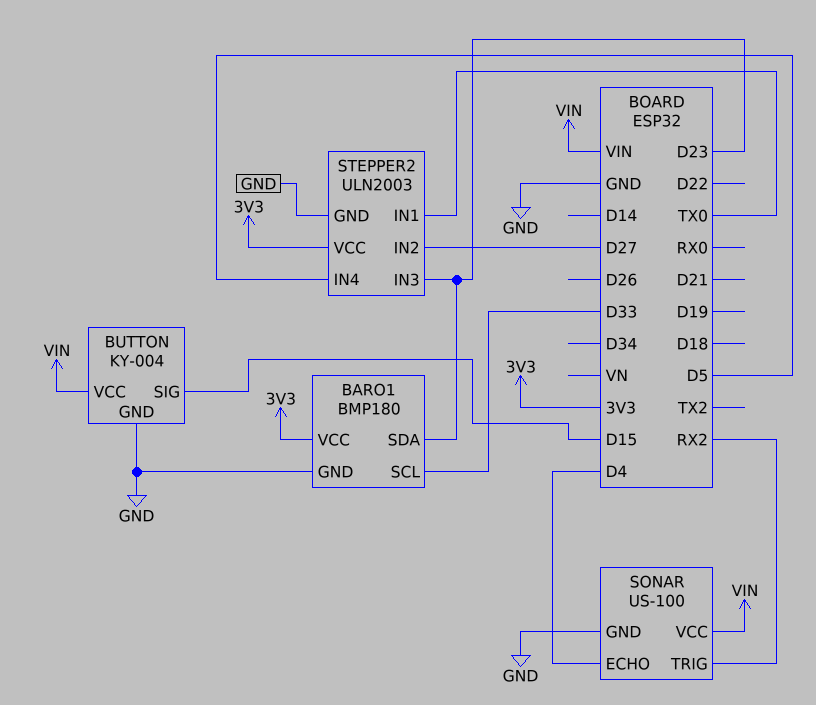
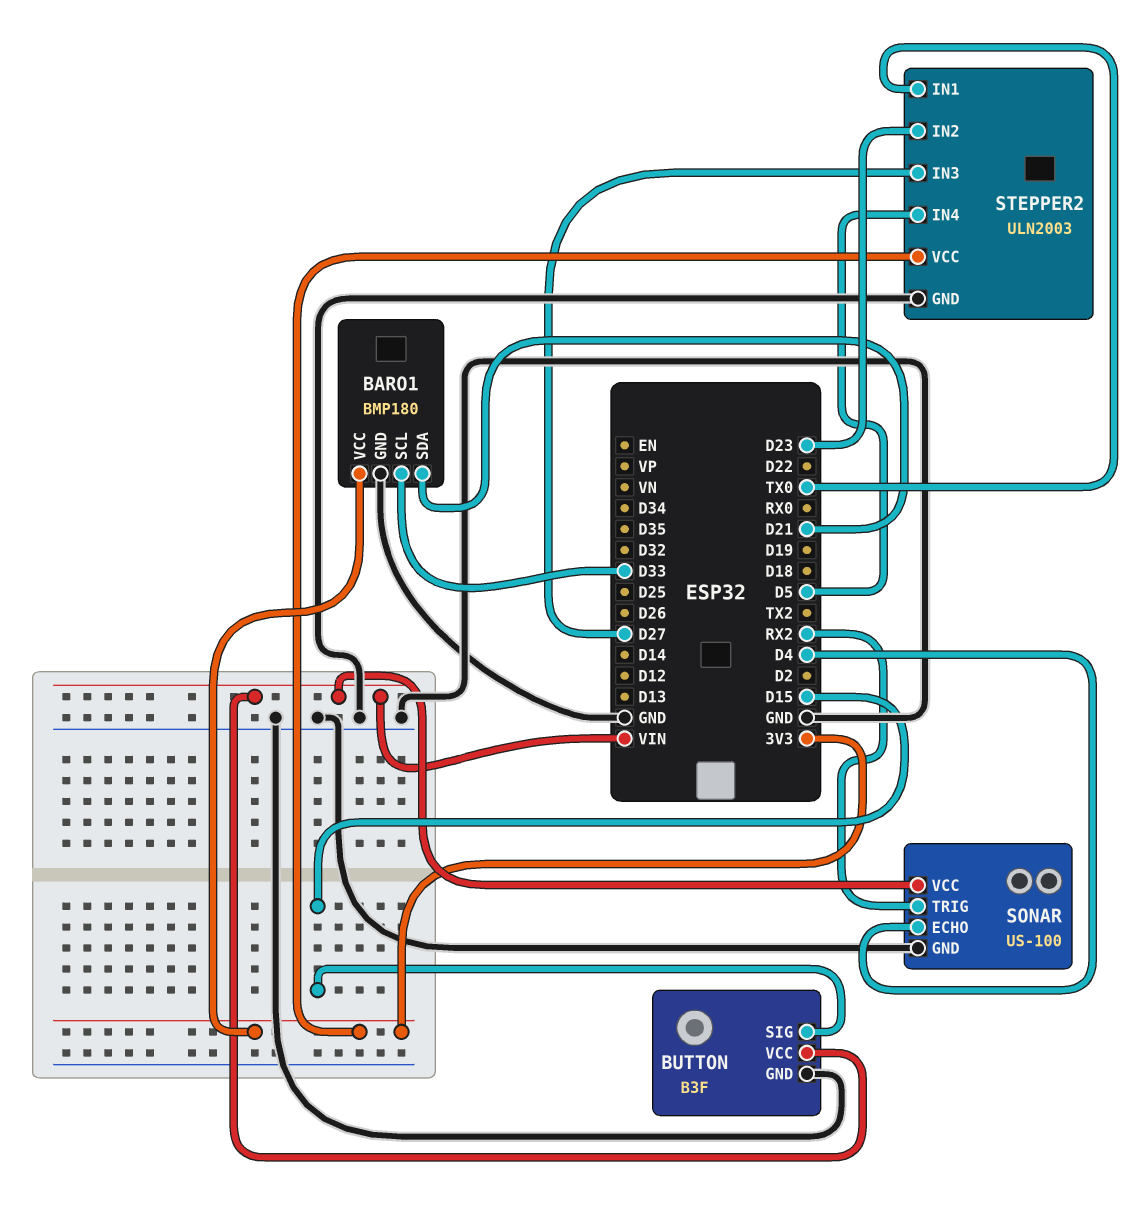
BARO1 pin SDA: D23 -> D21
BUTTON: KY-004 -> B3F
STEPPER2 pin IN2: D27 -> D23
STEPPER2 pin IN3: D23 -> D27

